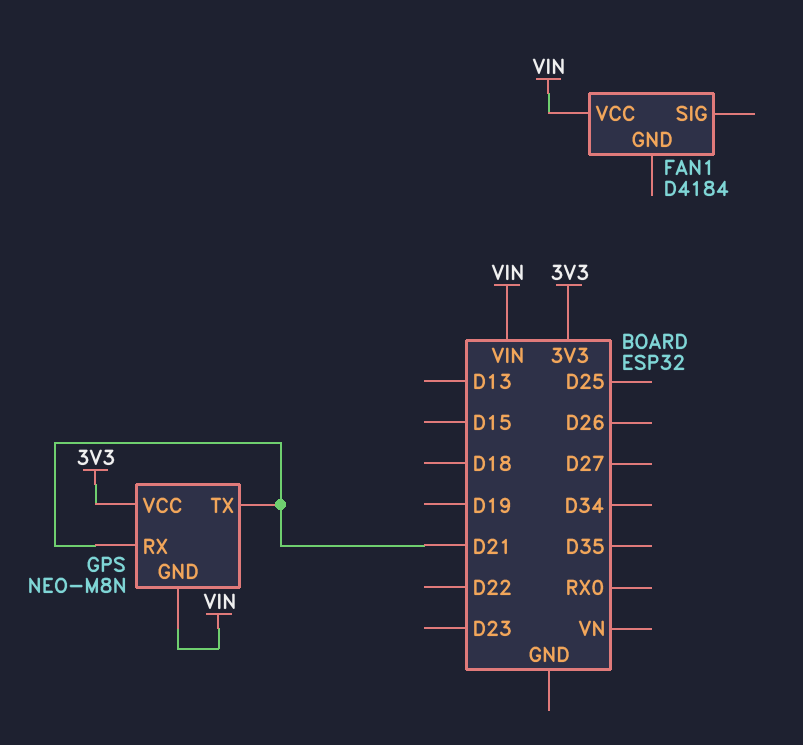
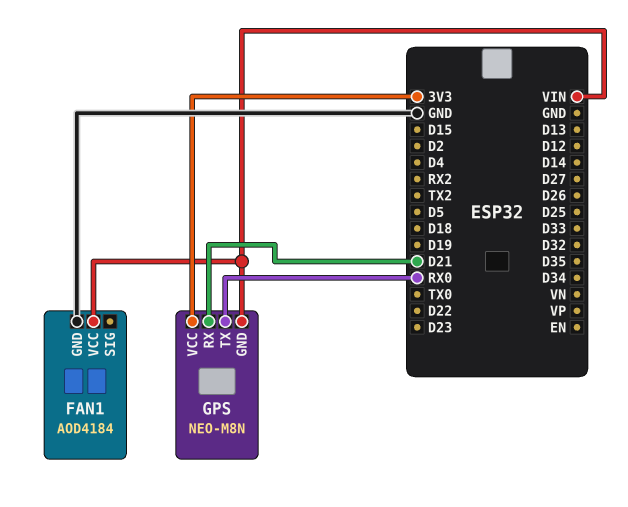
FAN1: D4184 -> AOD4184
FAN1 pin GND: none -> GND
GPS pin TX: D21 -> RX0

